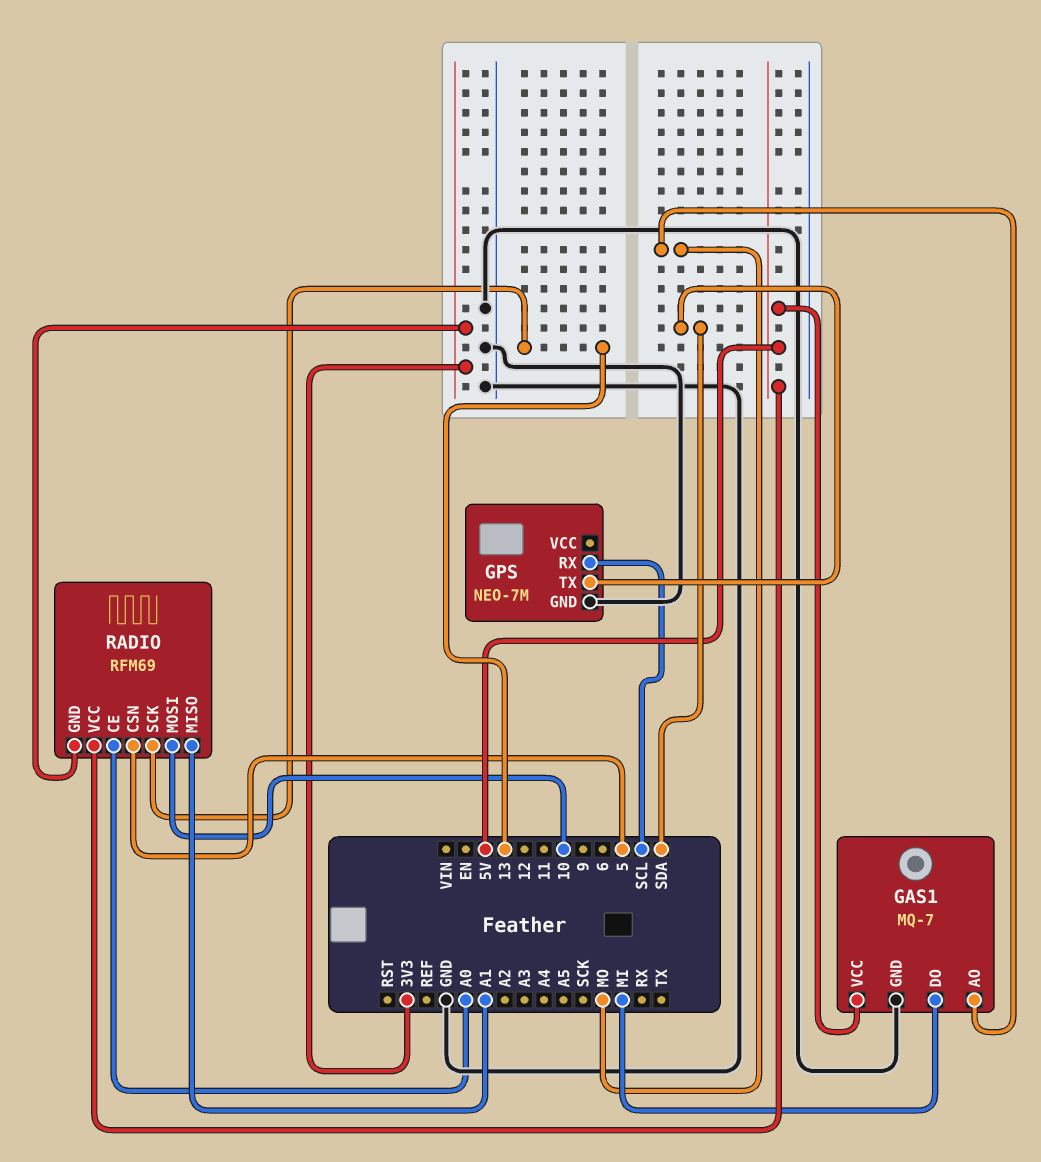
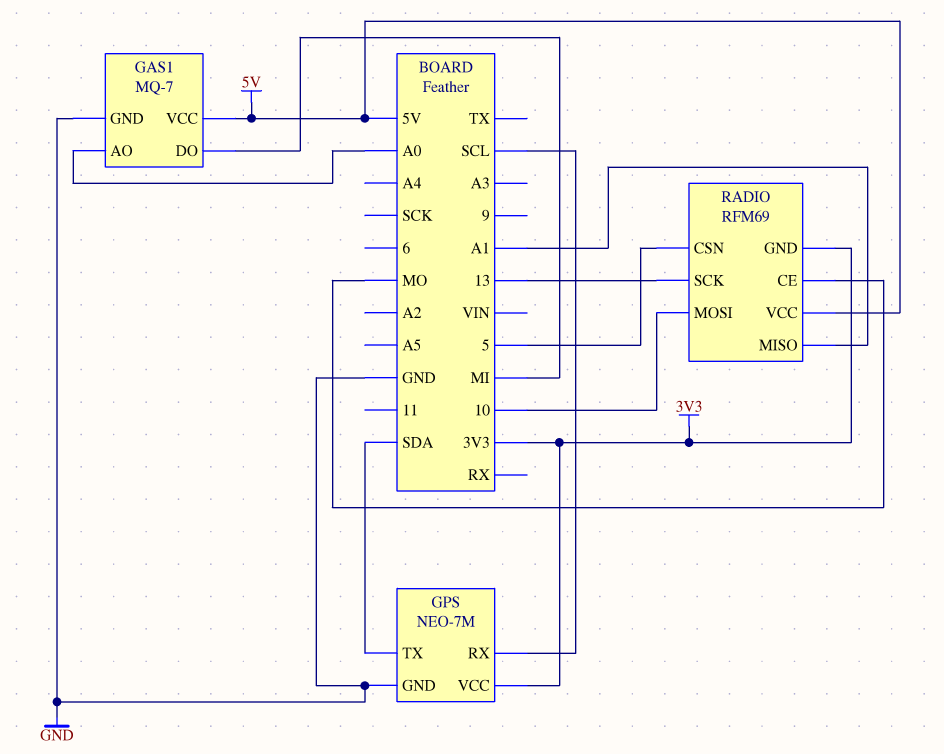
GAS1 pin AO: MO -> A0
GPS pin VCC: none -> 3V3
RADIO pin CE: A0 -> MO

